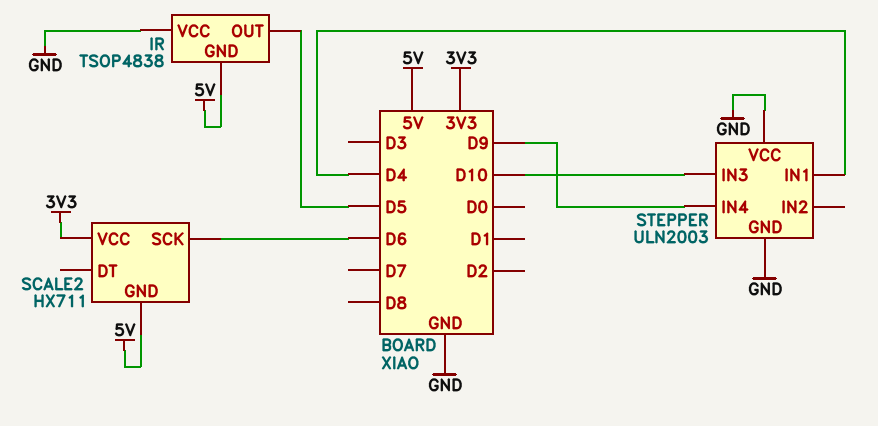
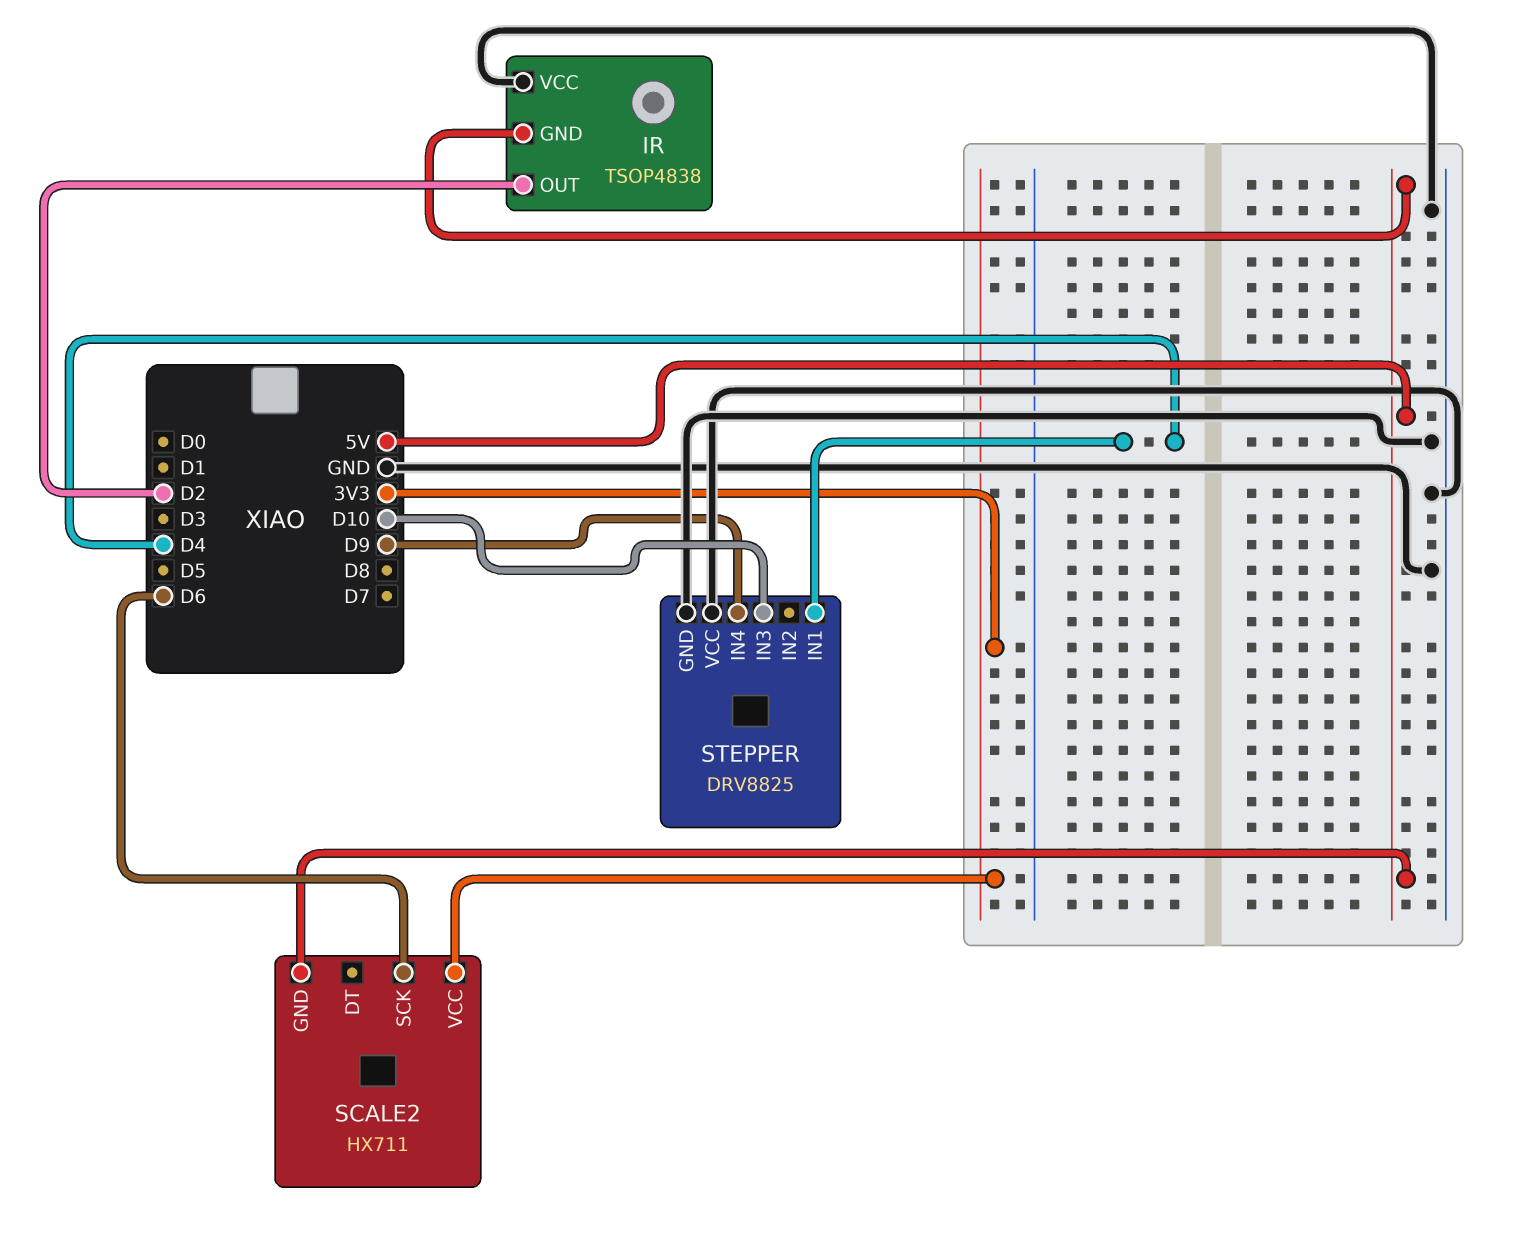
IR pin OUT: D5 -> D2
STEPPER: ULN2003 -> DRV8825

